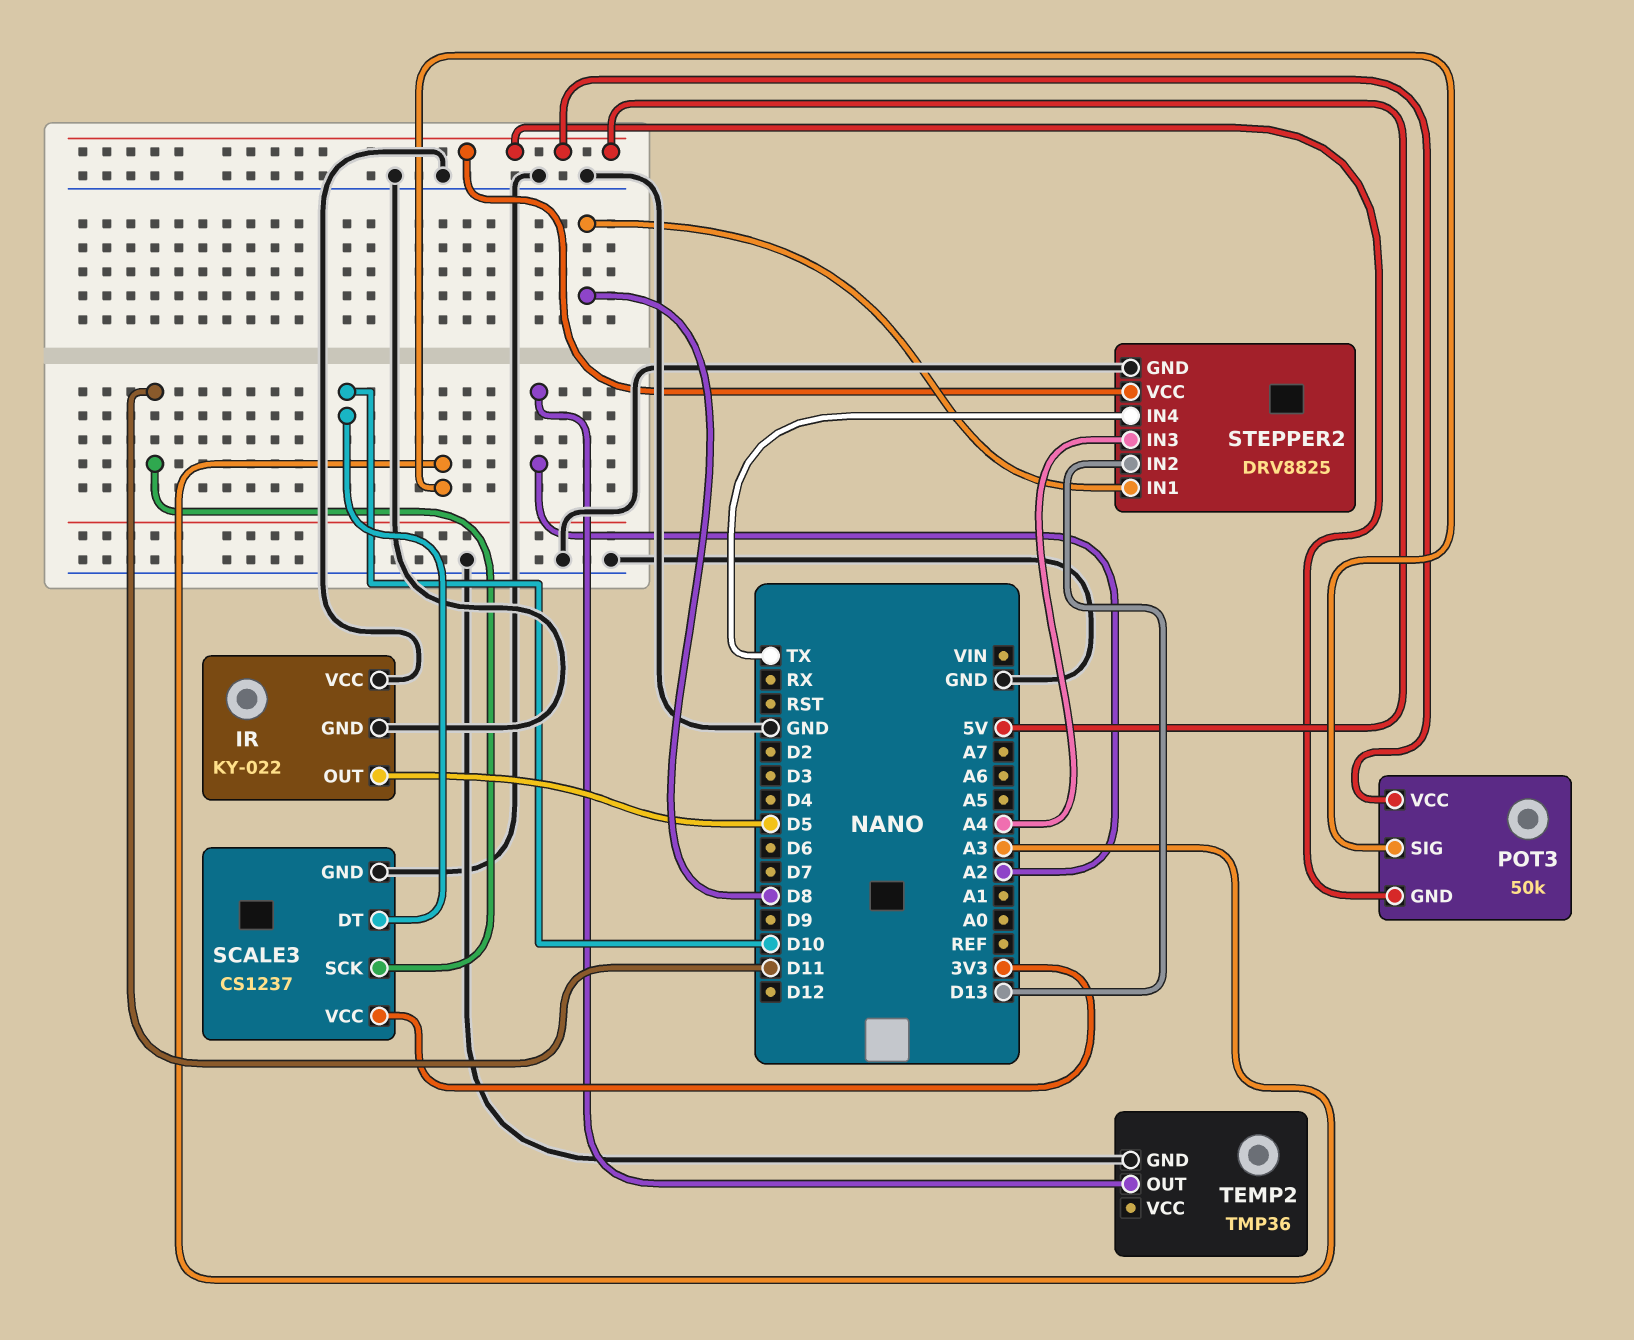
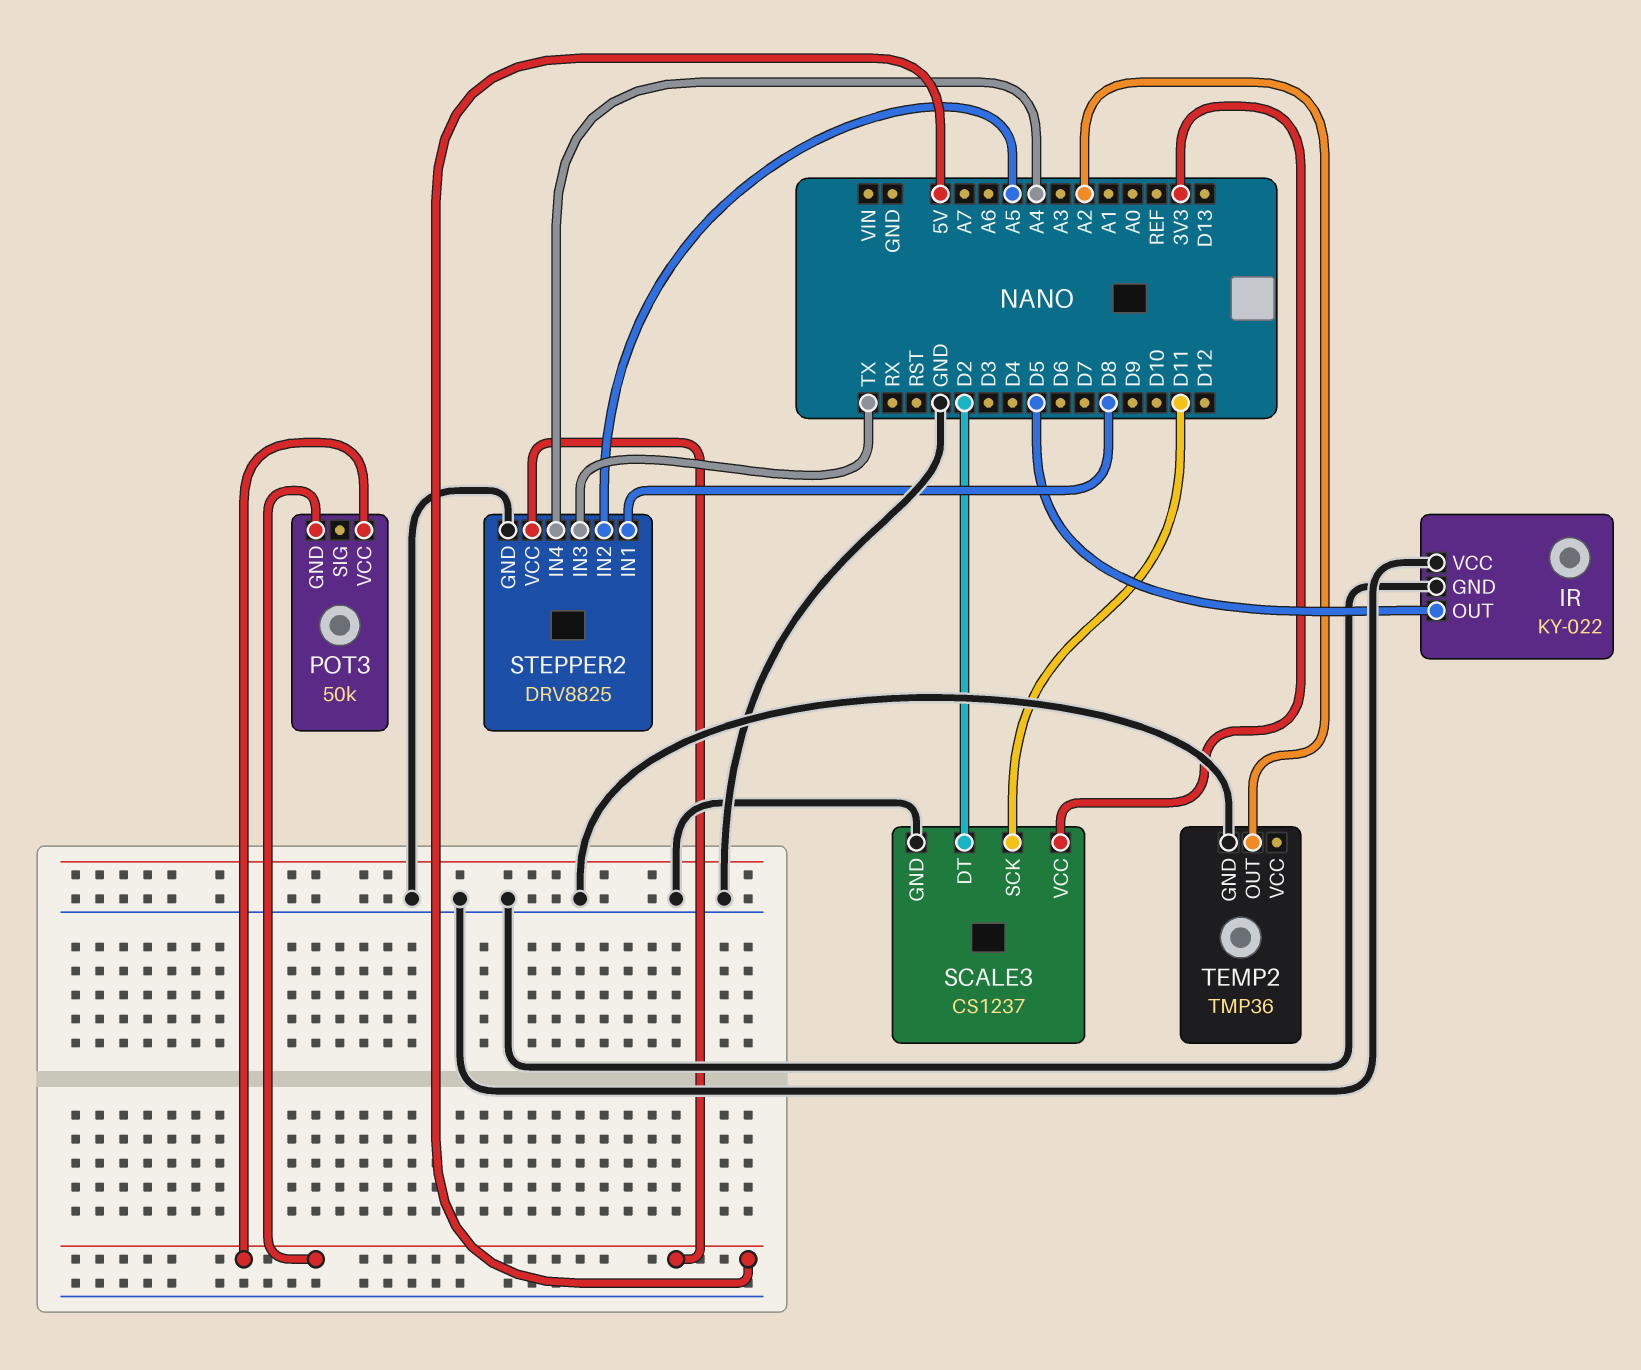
POT3 pin SIG: A3 -> none
SCALE3 pin DT: D10 -> D2
STEPPER2 pin IN2: D13 -> A5
STEPPER2 pin IN3: A4 -> TX
STEPPER2 pin IN4: TX -> A4

